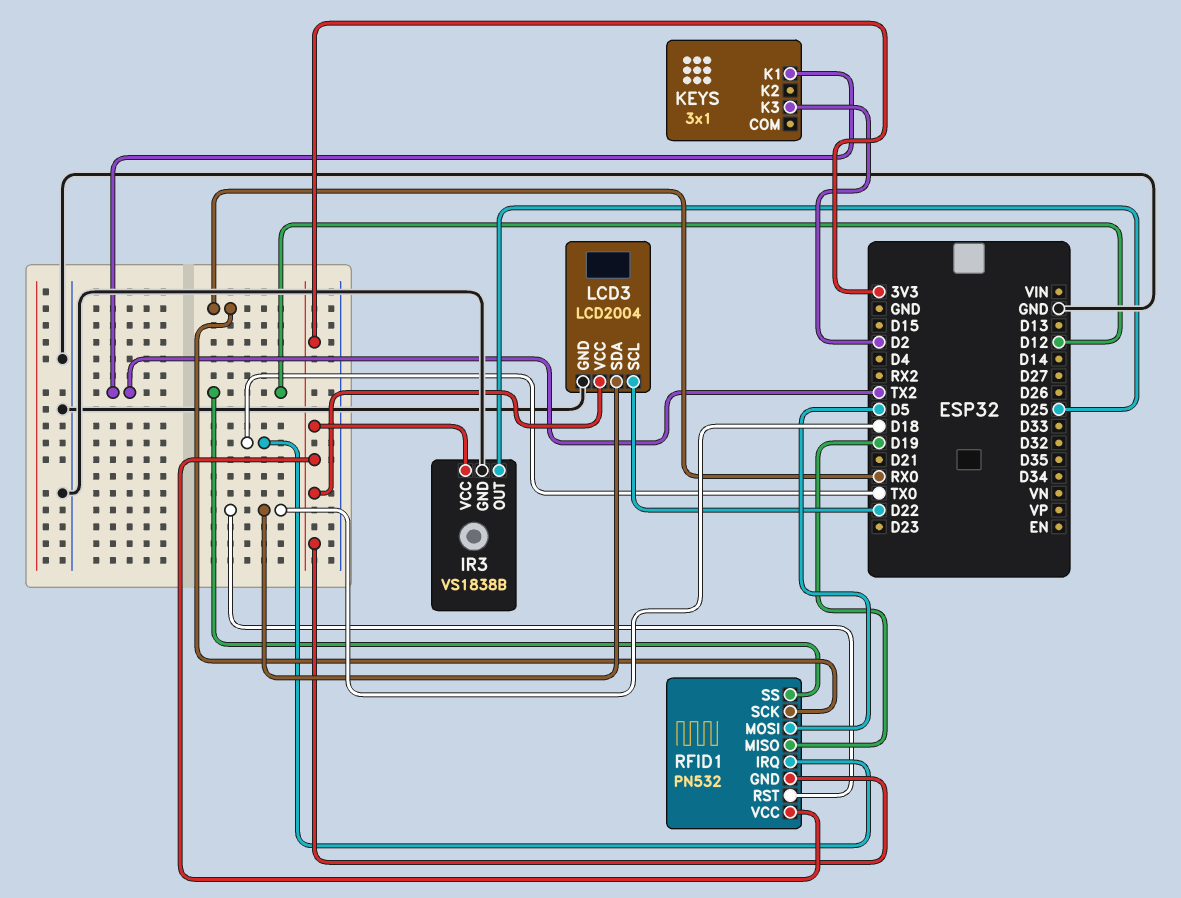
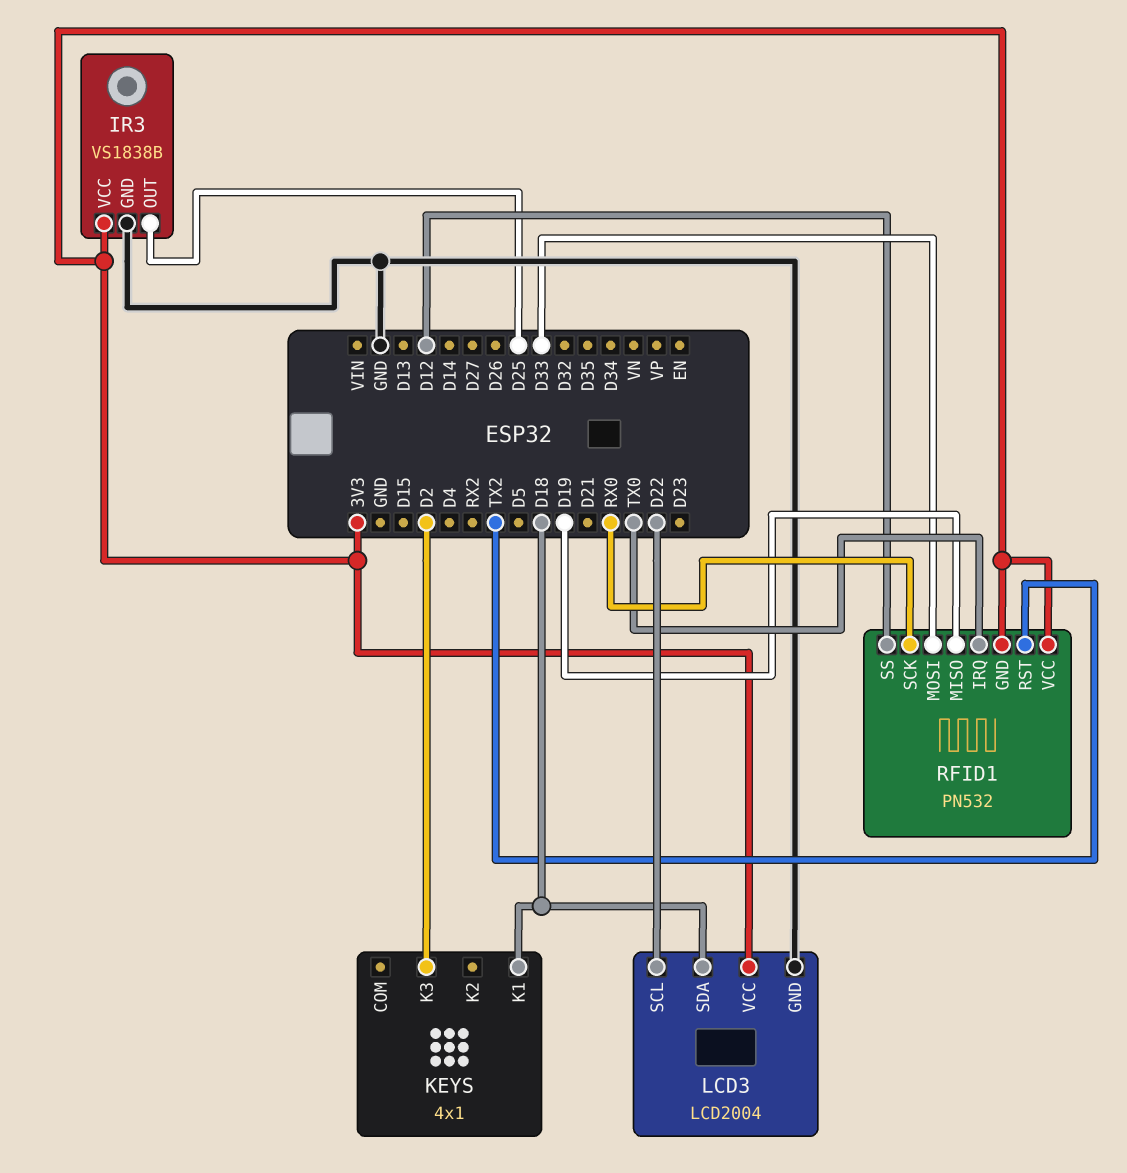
KEYS: 3x1 -> 4x1
KEYS pin K1: TX2 -> D18
RFID1 pin MOSI: D5 -> D33
RFID1 pin RST: D18 -> TX2

